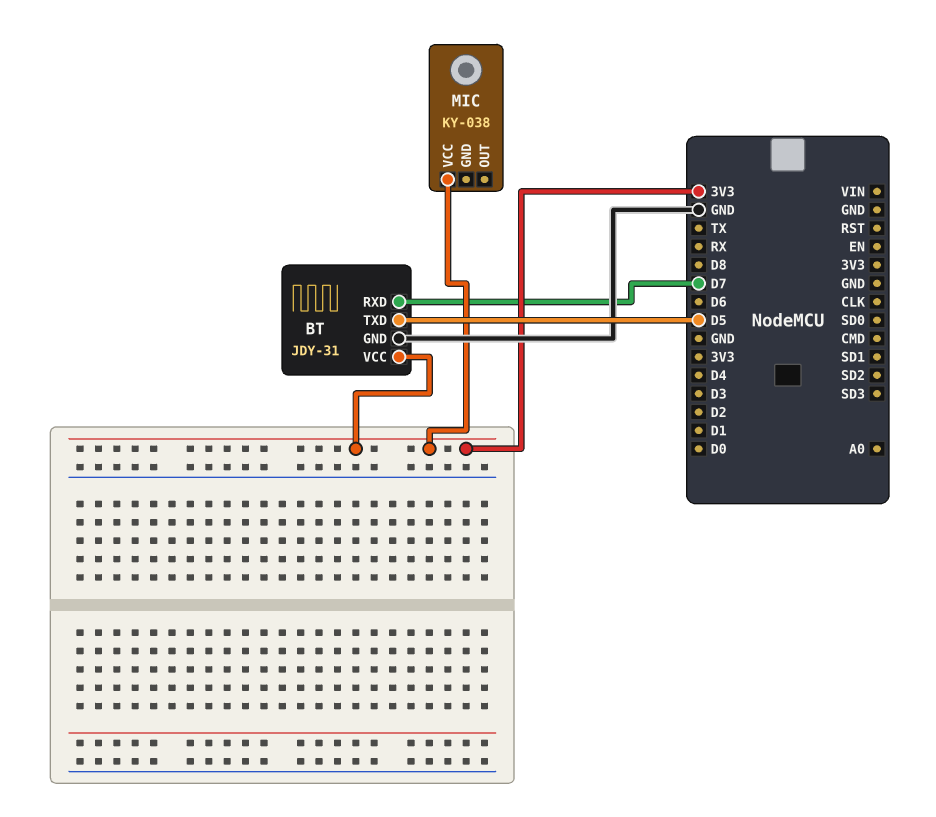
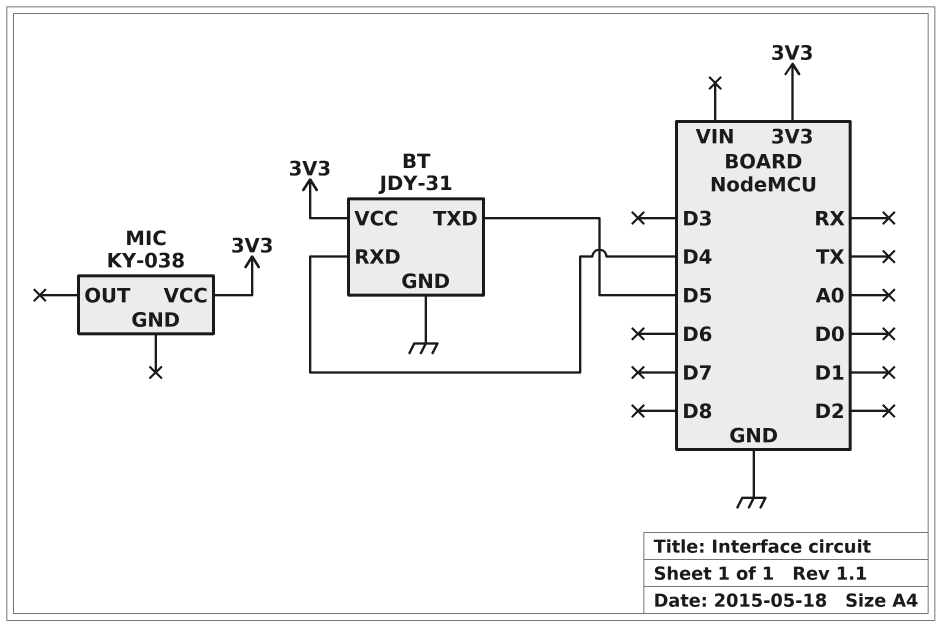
BT pin RXD: D7 -> D4

